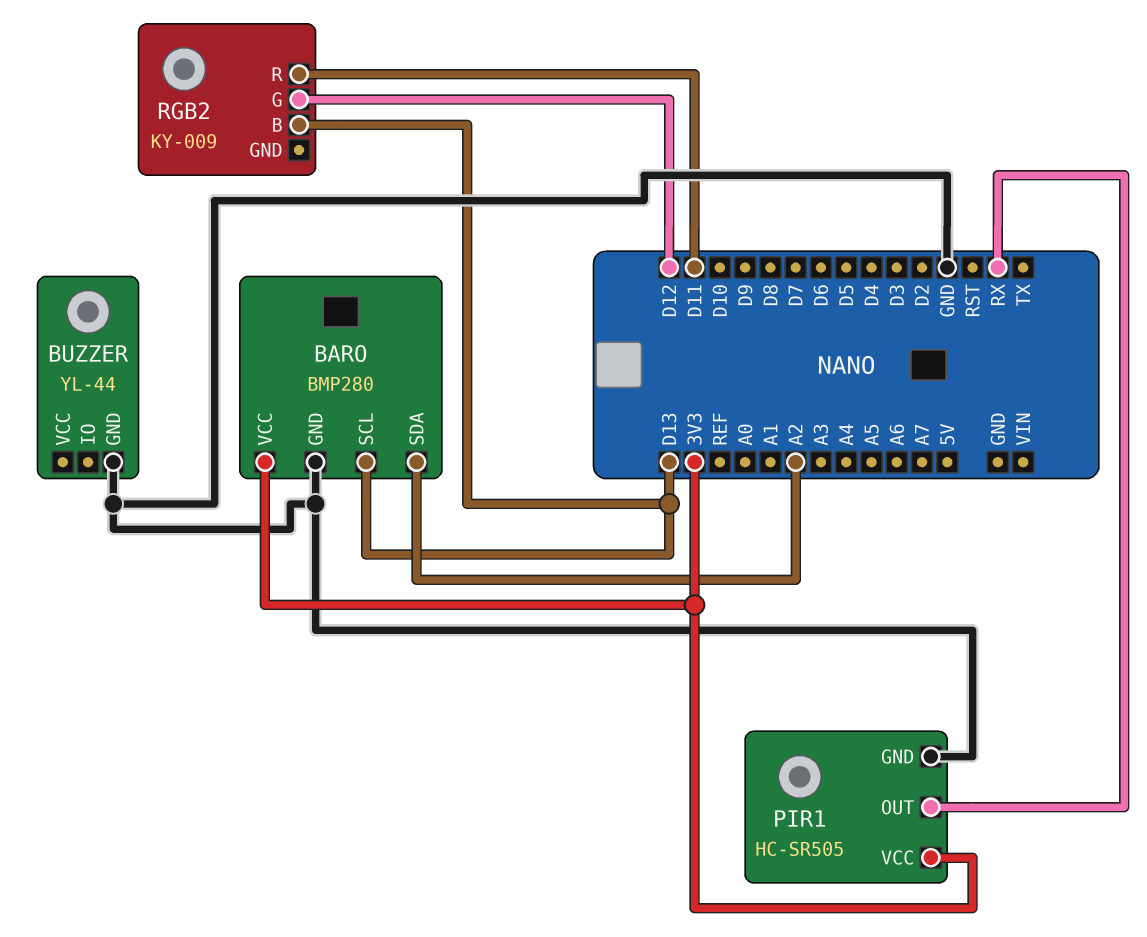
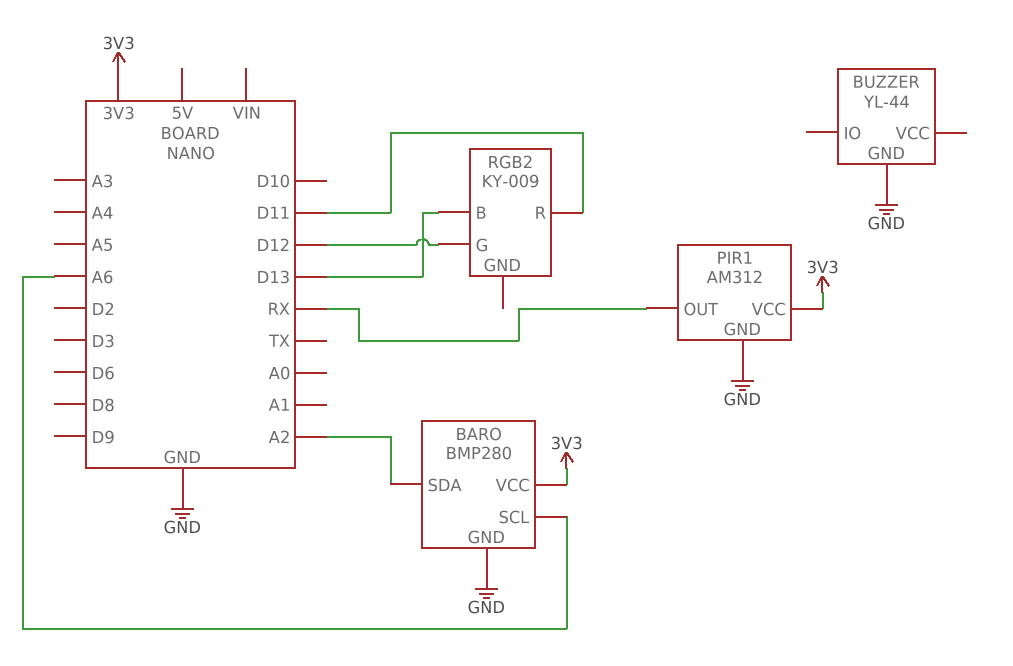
BARO pin SCL: D13 -> A6
PIR1: HC-SR505 -> AM312

